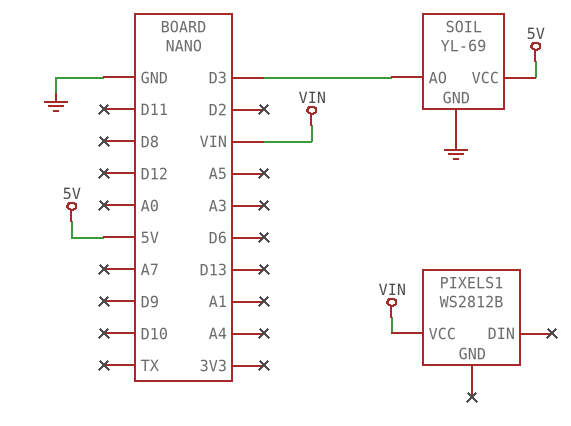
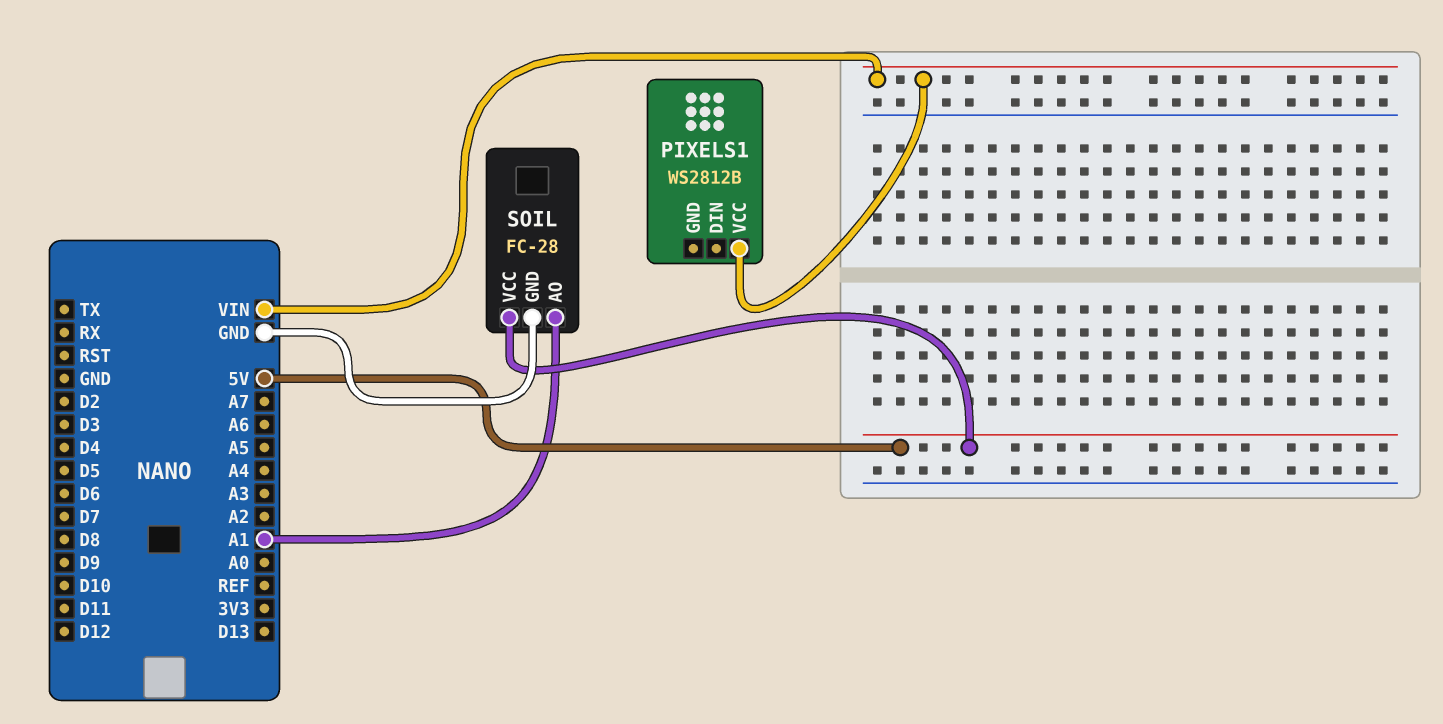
SOIL: YL-69 -> FC-28
SOIL pin AO: D3 -> A1

